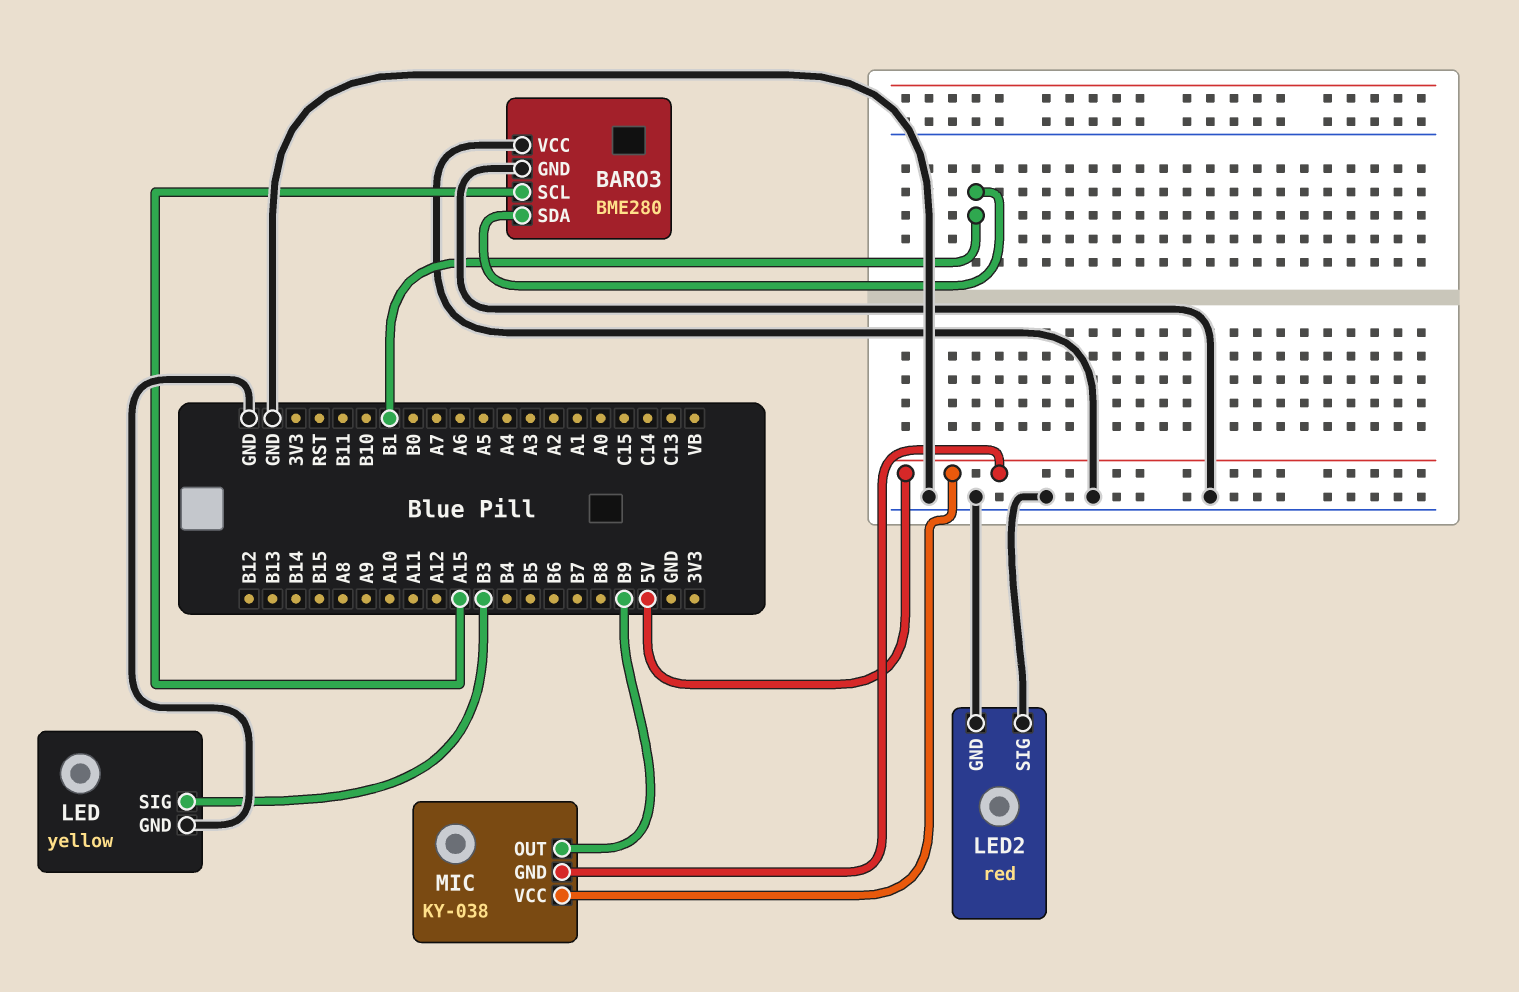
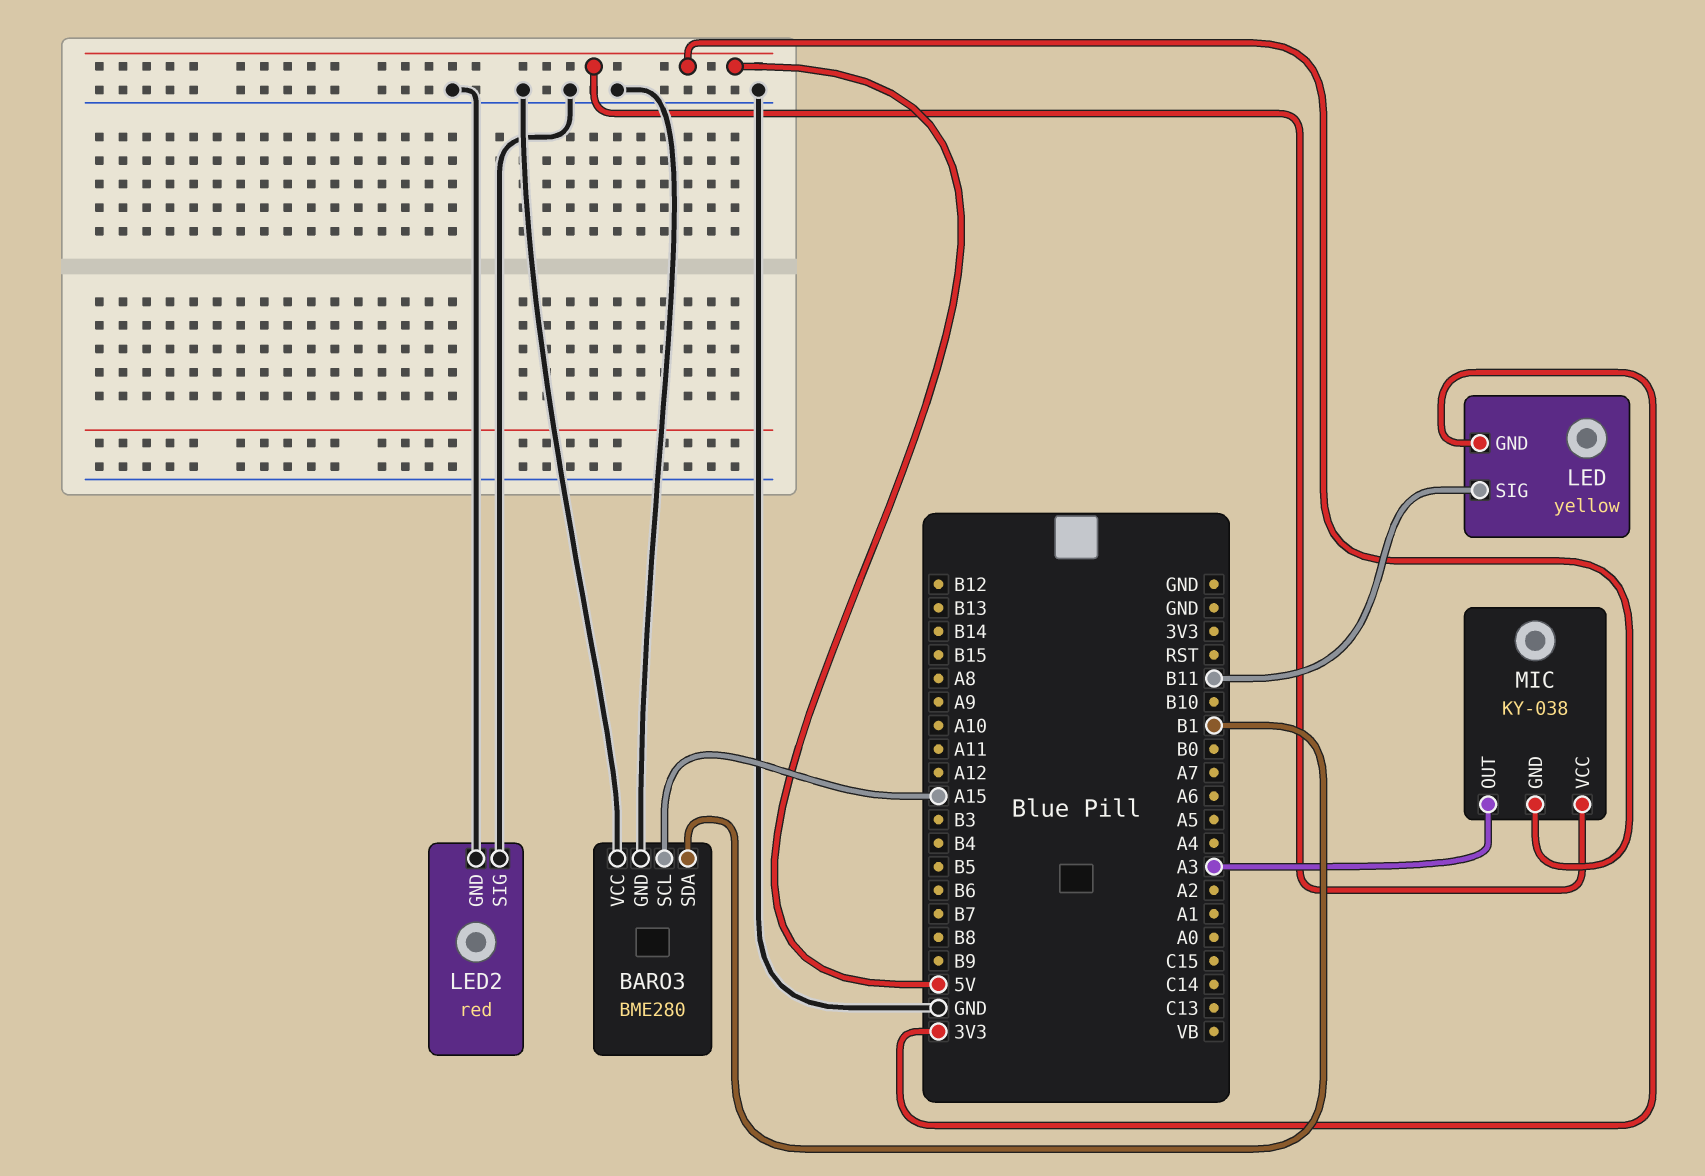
LED pin GND: GND -> 3V3
LED pin SIG: B3 -> B11
MIC pin OUT: B9 -> A3

